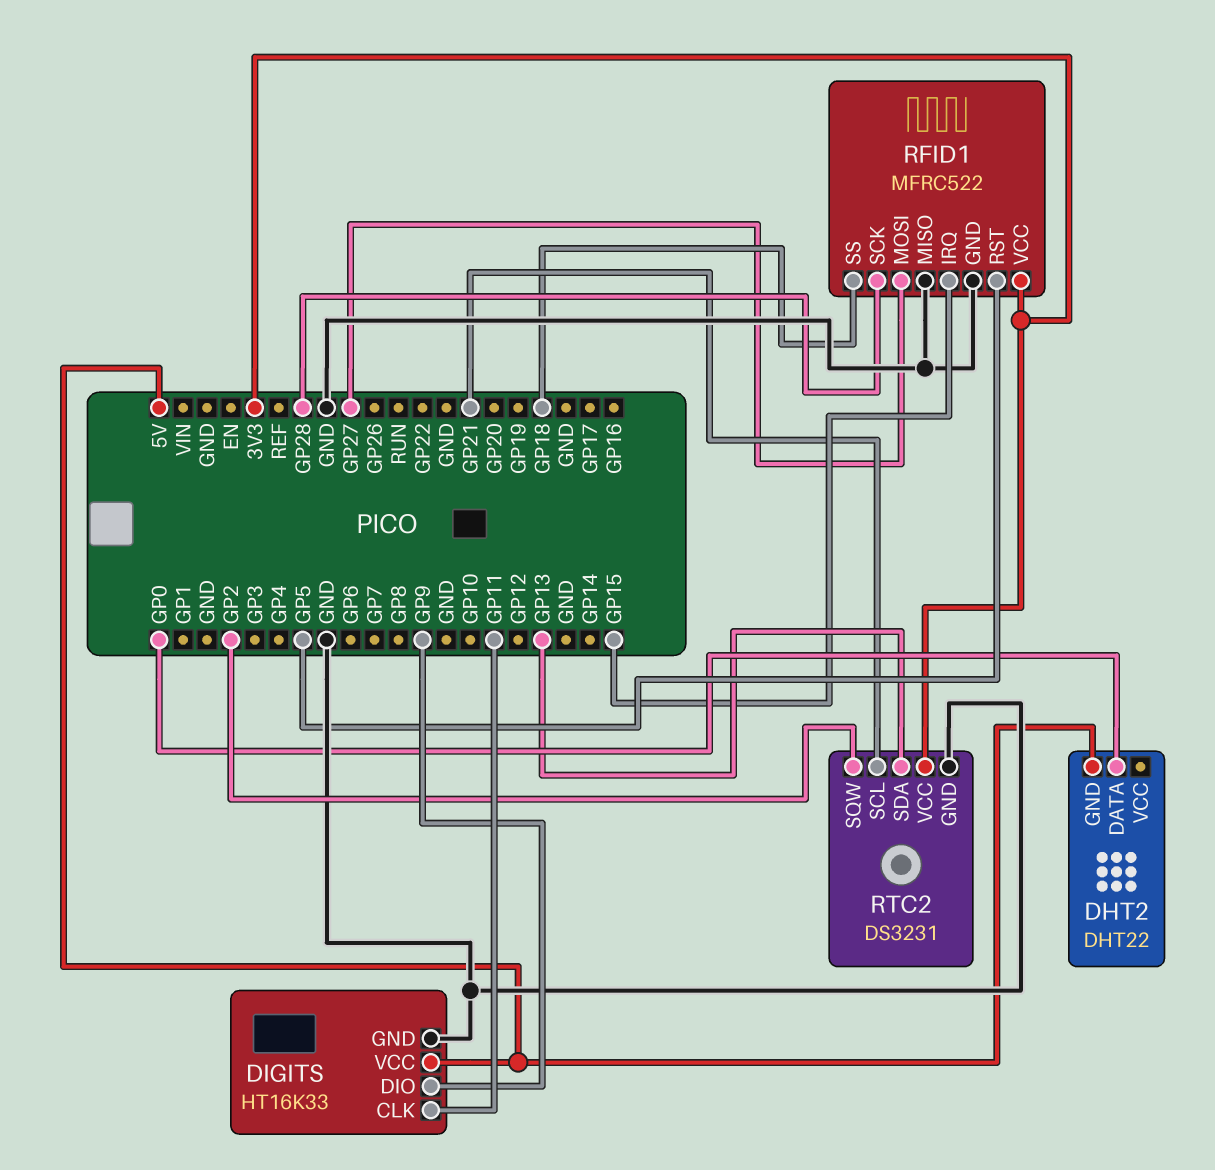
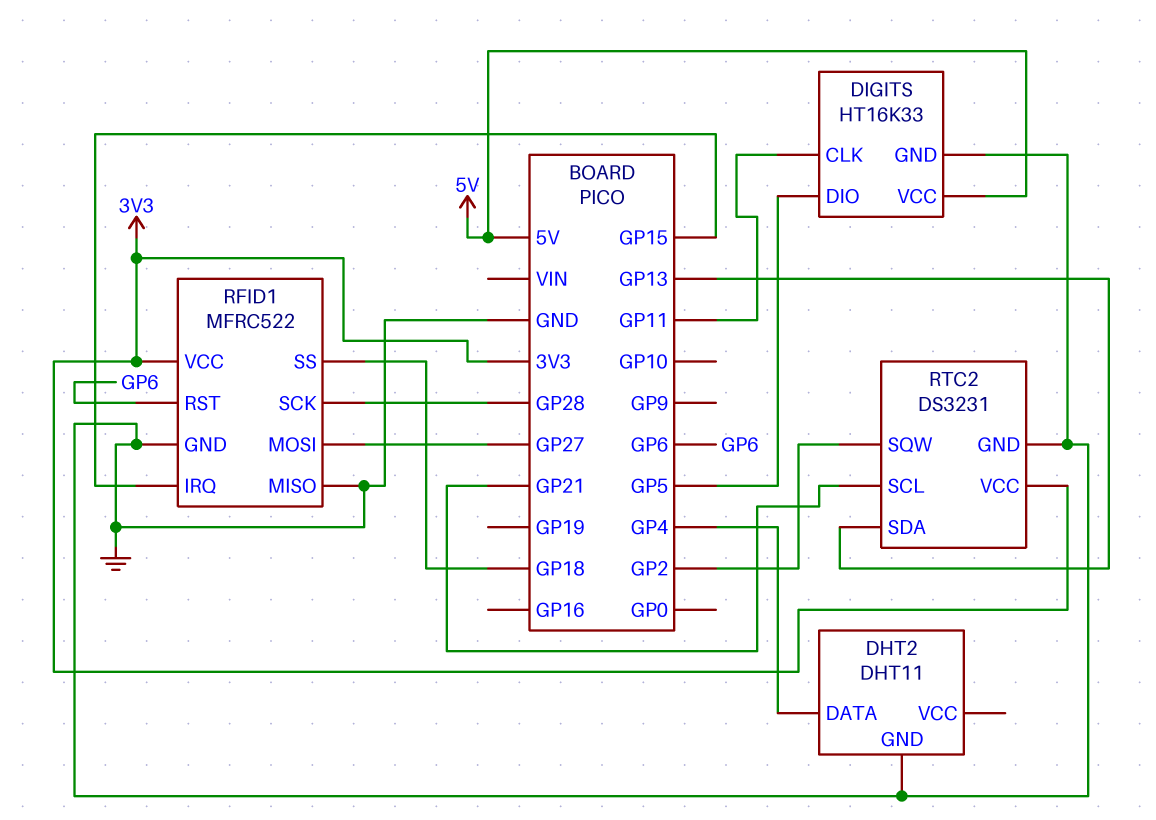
DHT2: DHT22 -> DHT11
DHT2 pin DATA: GP0 -> GP4
DHT2 pin GND: 5V -> GND
DIGITS pin DIO: GP9 -> GP5
RFID1 pin RST: GP5 -> GP6

